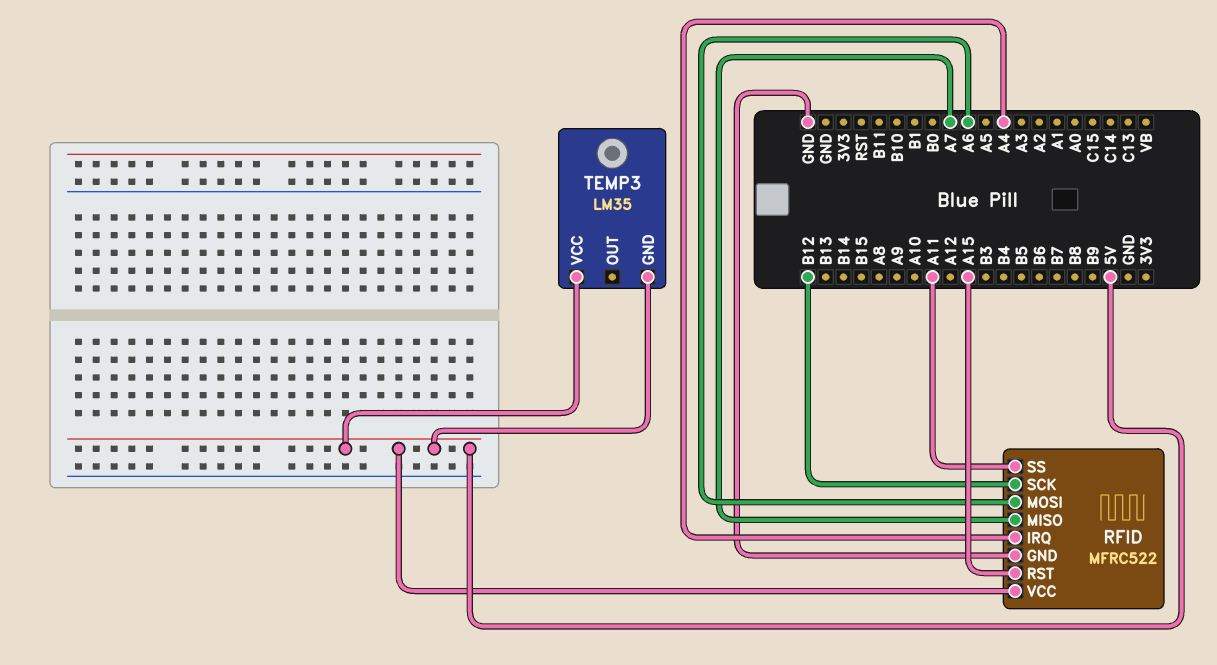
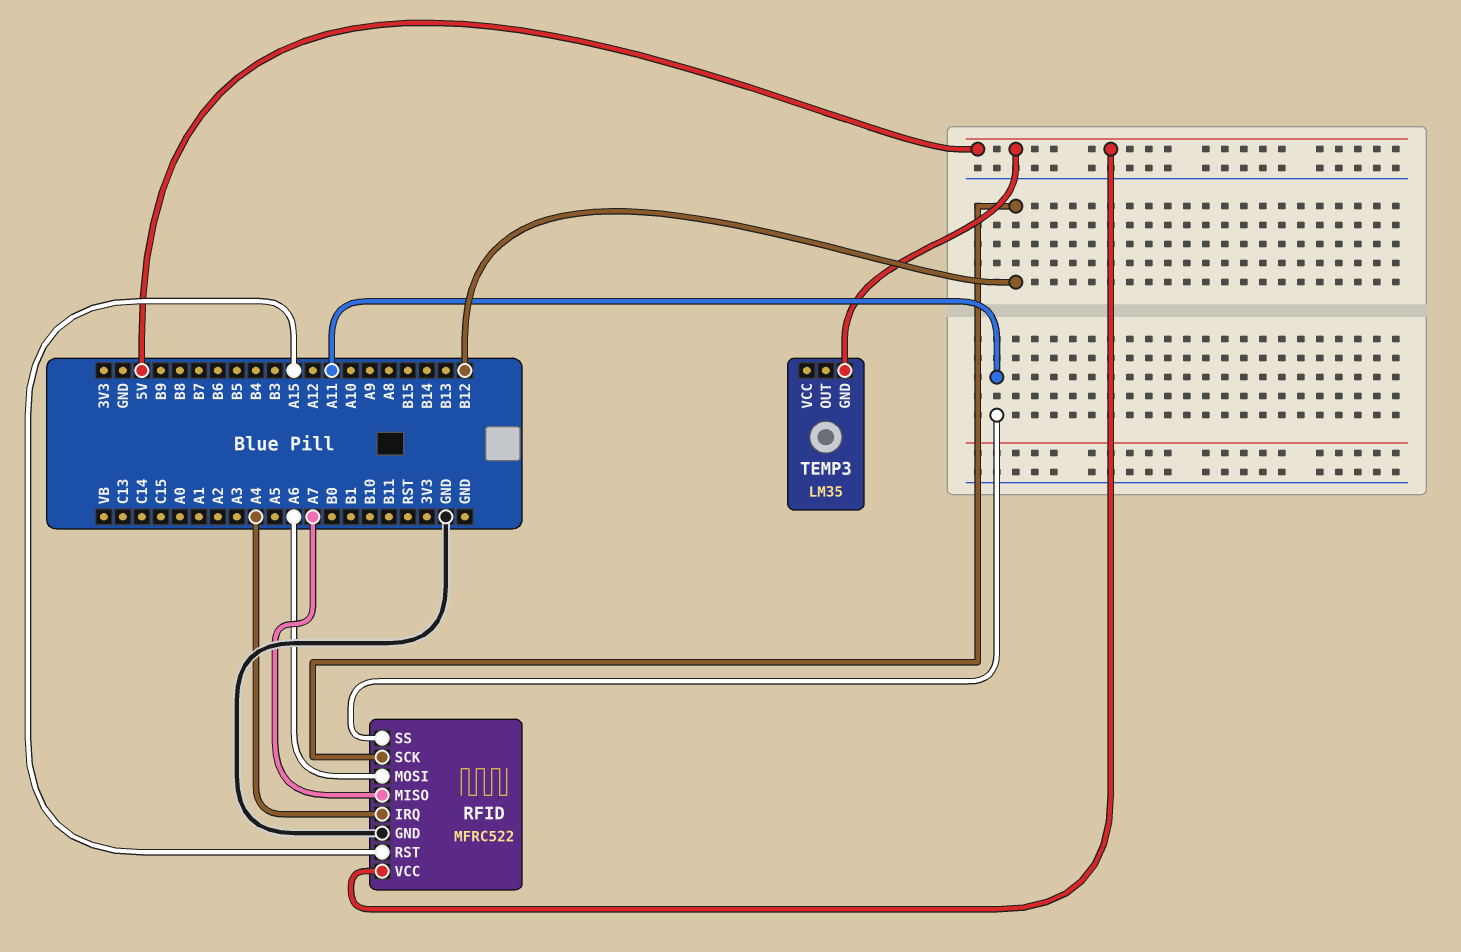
TEMP3 pin VCC: 5V -> none

